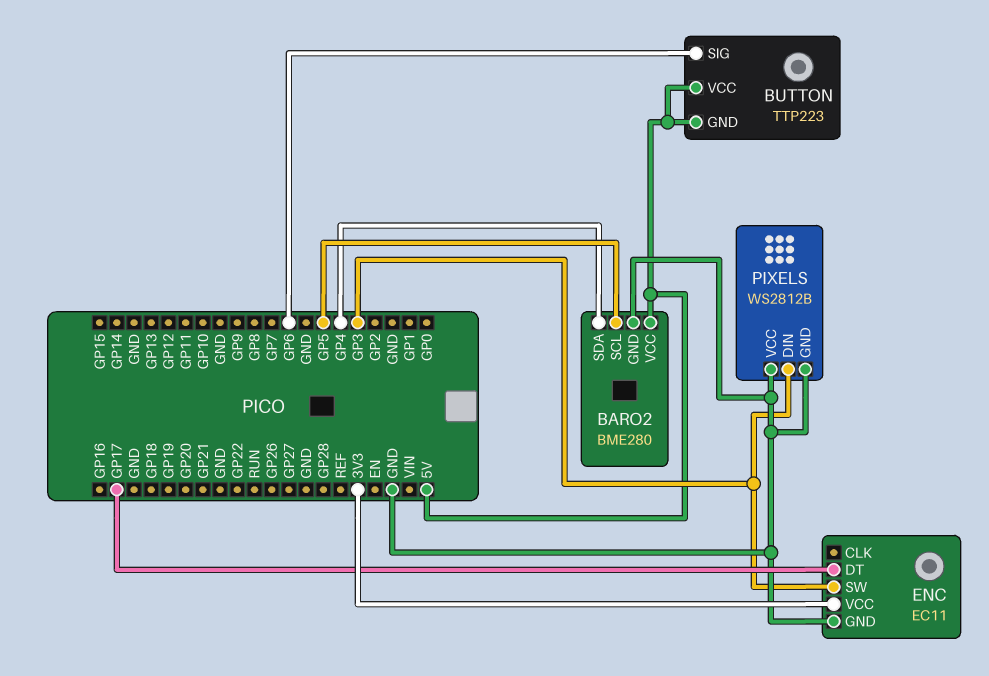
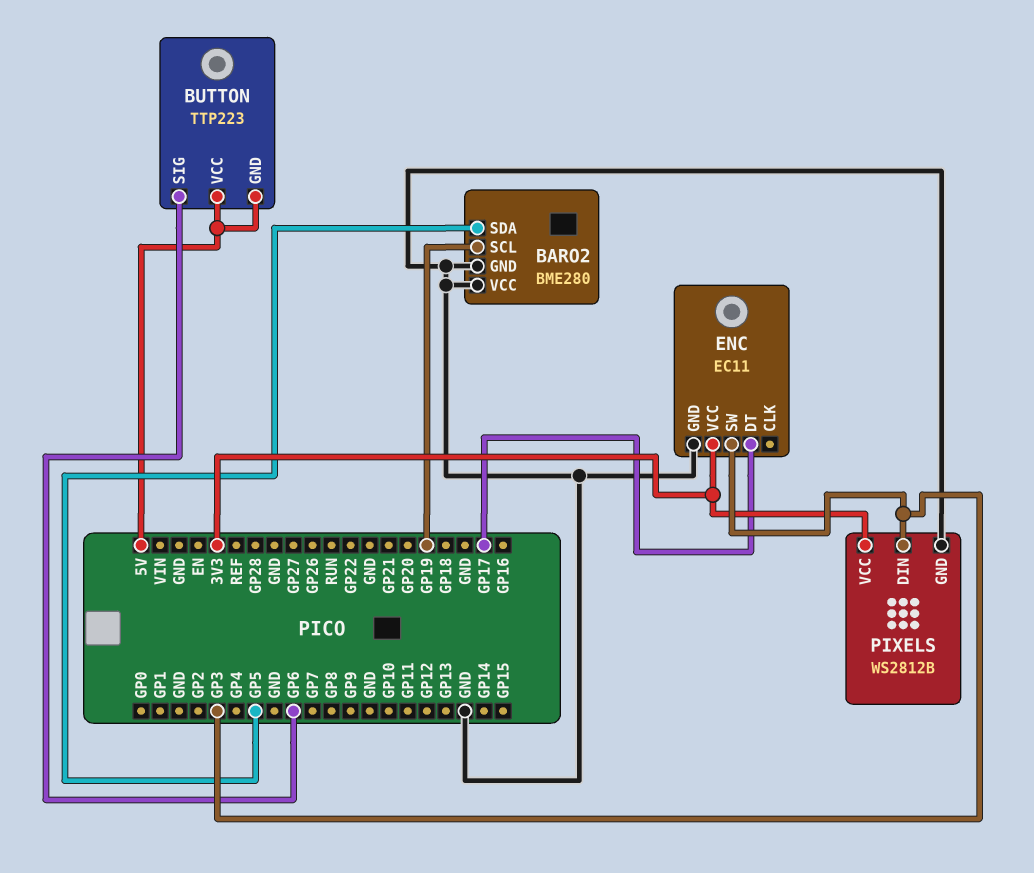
BARO2 pin SCL: GP5 -> GP19
BARO2 pin SDA: GP4 -> GP5
BARO2 pin VCC: 5V -> GND
PIXELS pin VCC: GND -> 3V3

